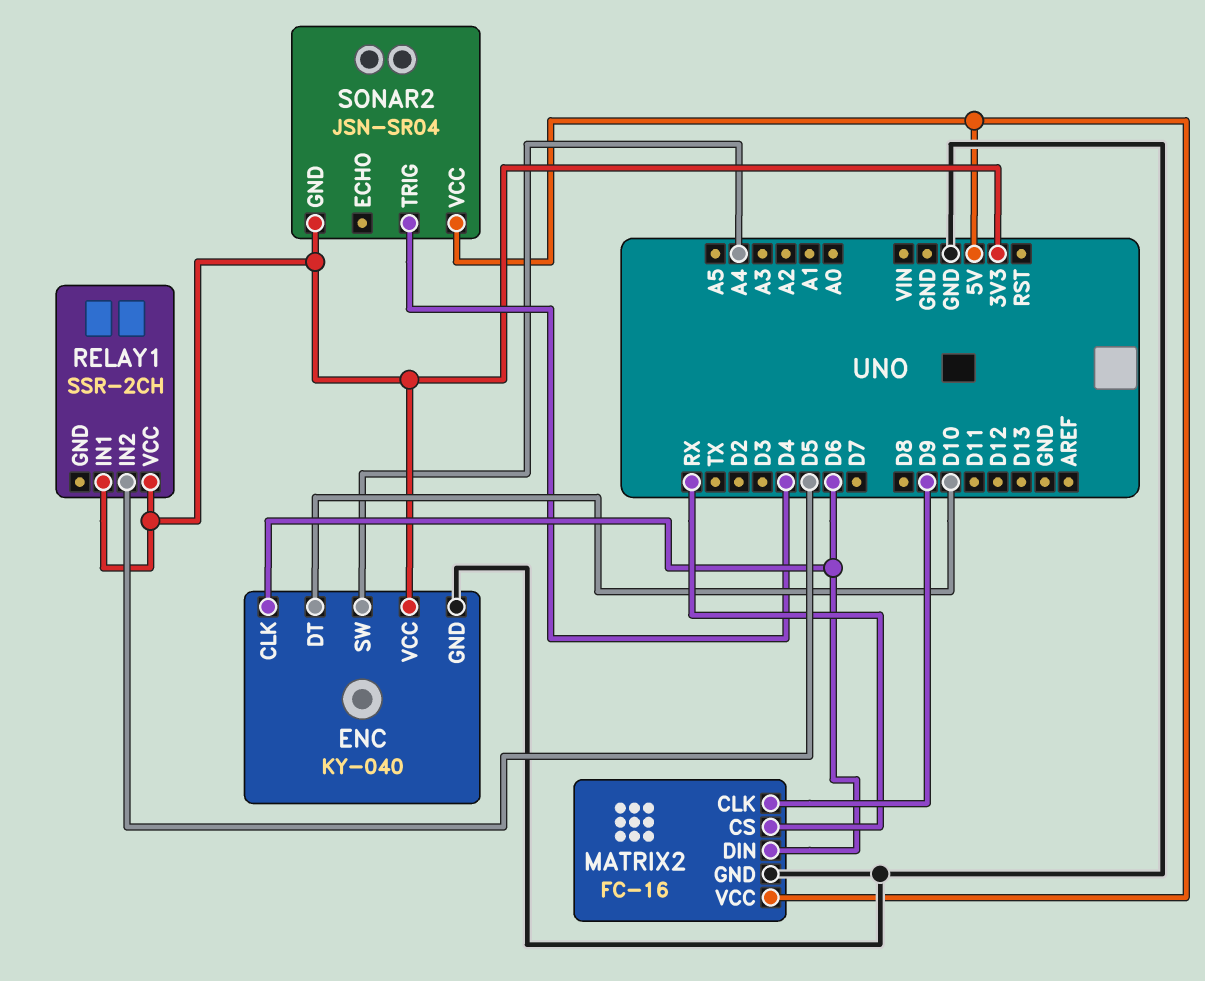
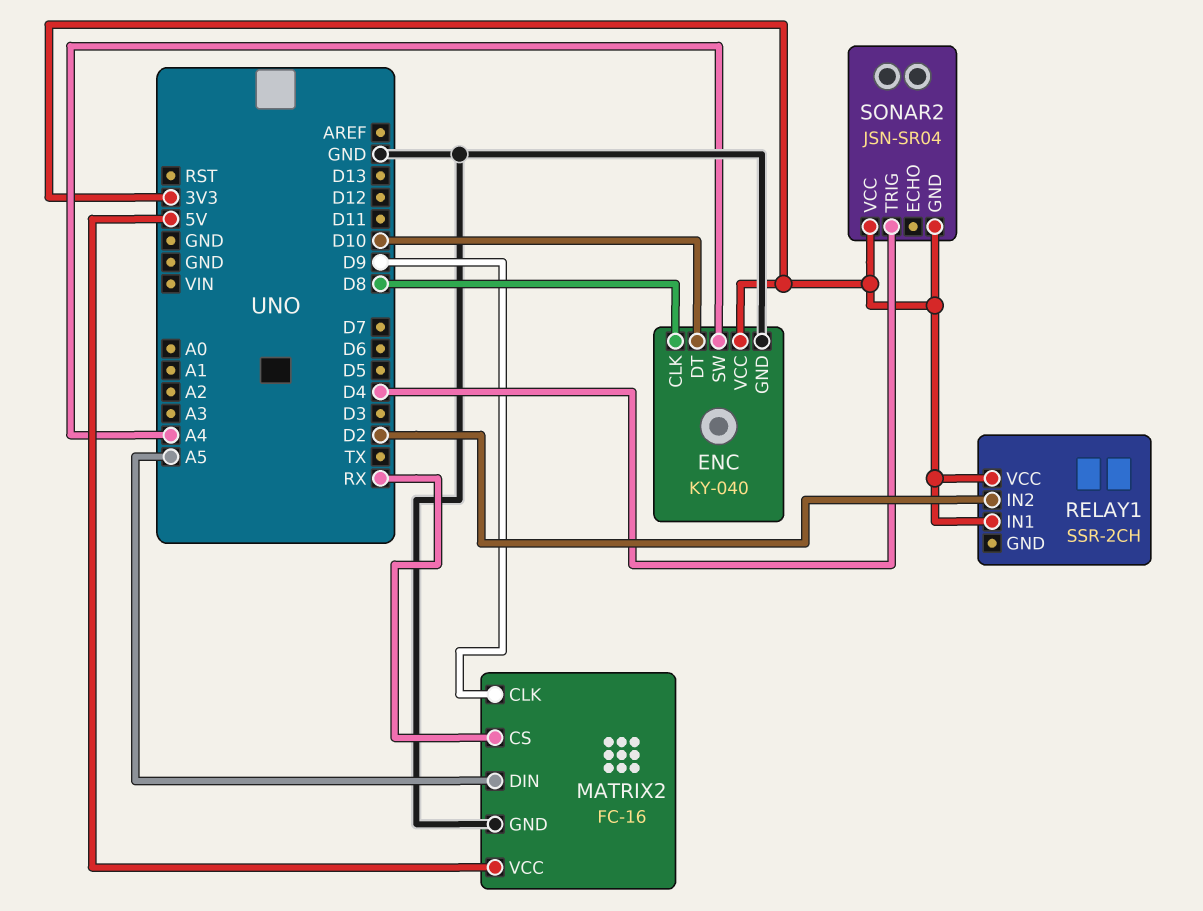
ENC pin CLK: D6 -> D8
MATRIX2 pin DIN: D6 -> A5
RELAY1 pin IN2: D5 -> D2
SONAR2 pin VCC: 5V -> 3V3

